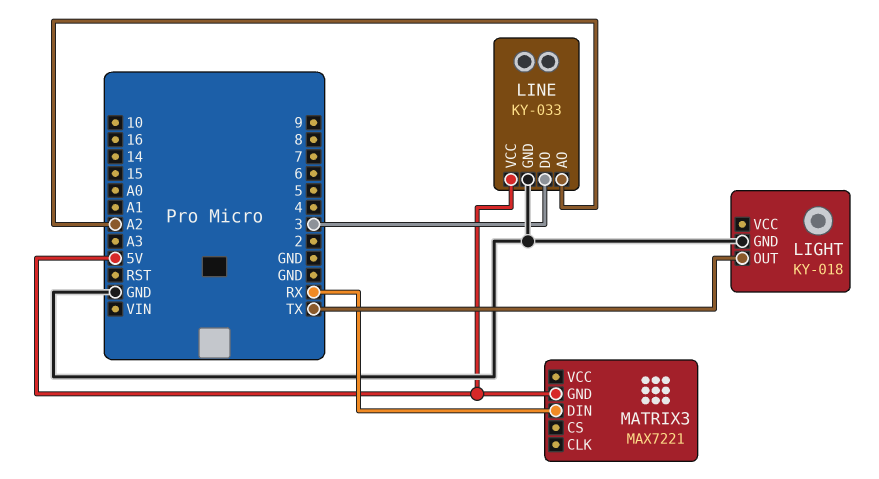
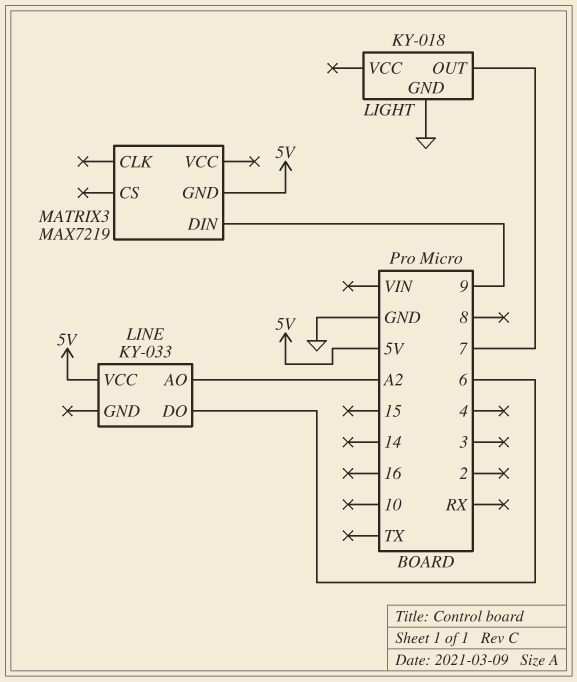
LIGHT pin OUT: TX -> 7
LINE pin DO: 3 -> 6
LINE pin GND: GND -> none
MATRIX3: MAX7221 -> MAX7219
MATRIX3 pin DIN: RX -> 9

